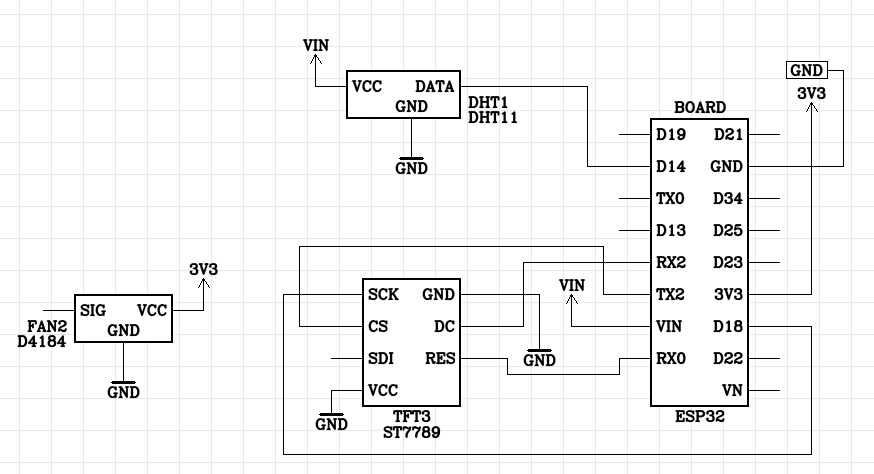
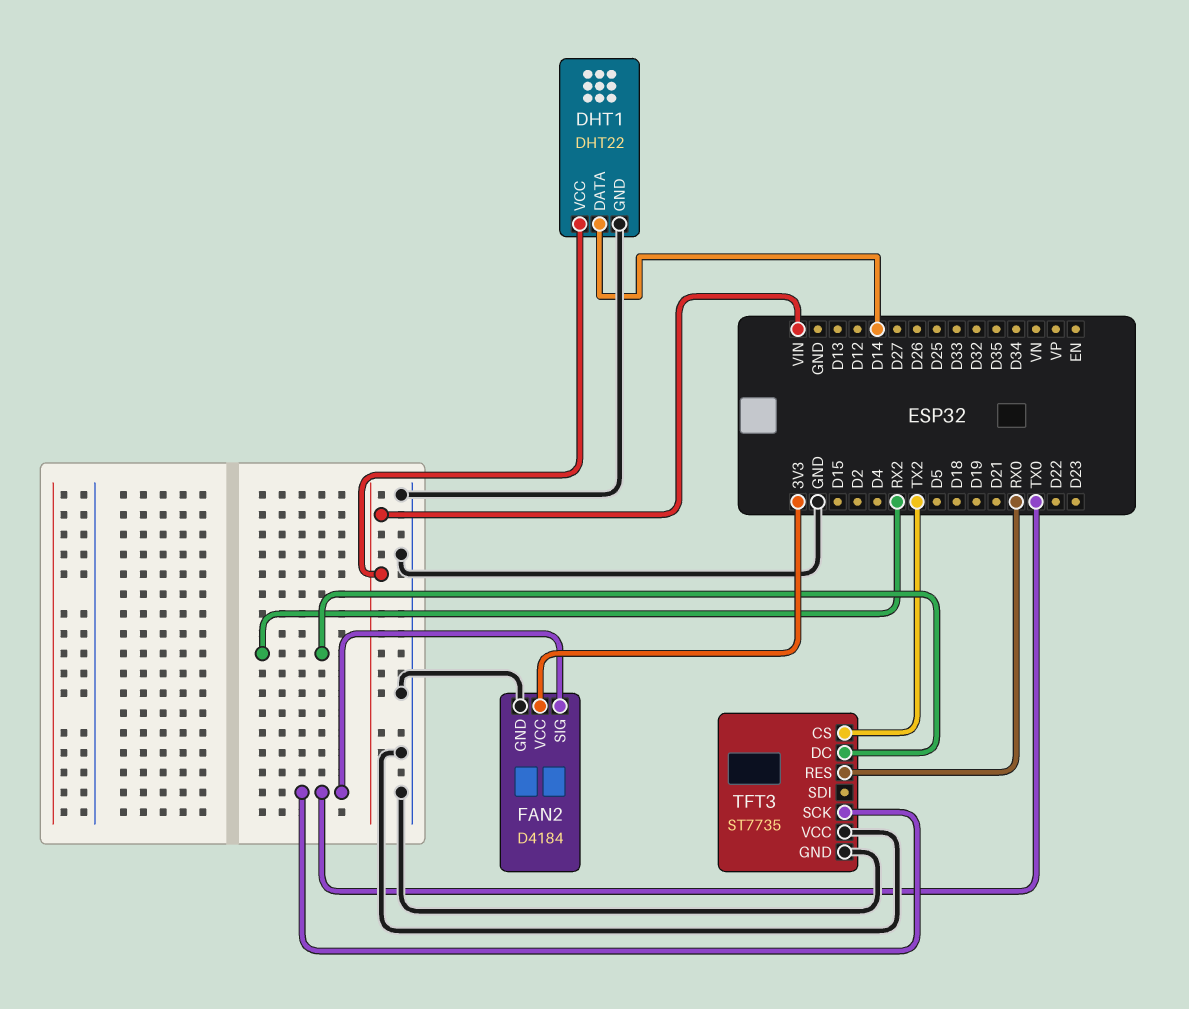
DHT1: DHT11 -> DHT22
FAN2 pin SIG: none -> TX0
TFT3: ST7789 -> ST7735
TFT3 pin SCK: D18 -> TX0

